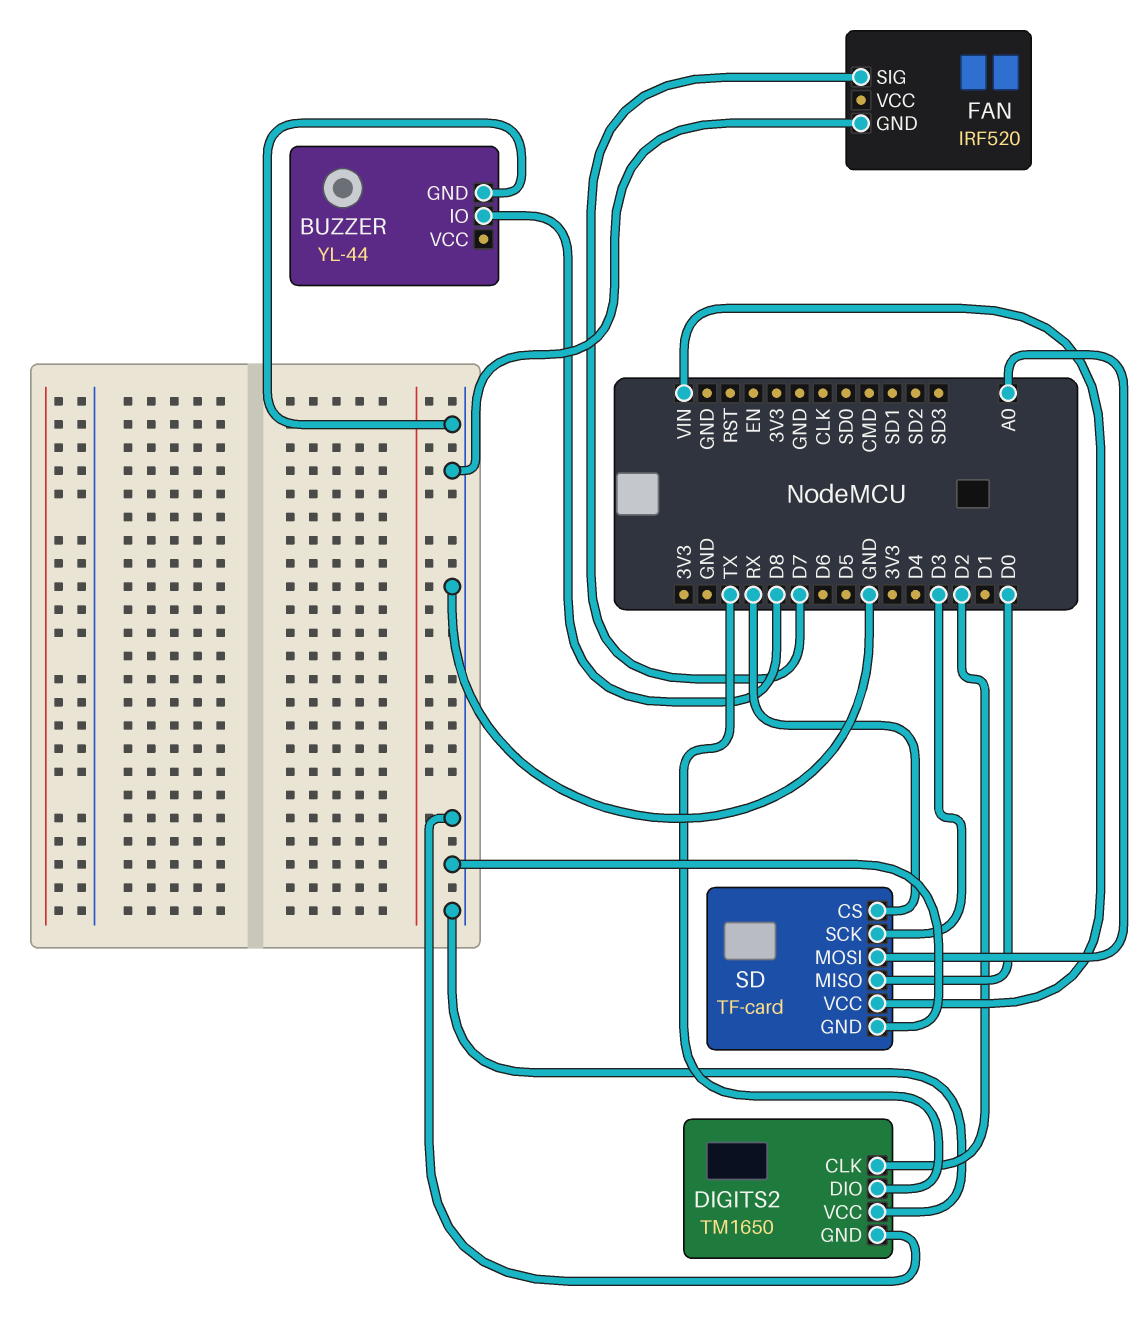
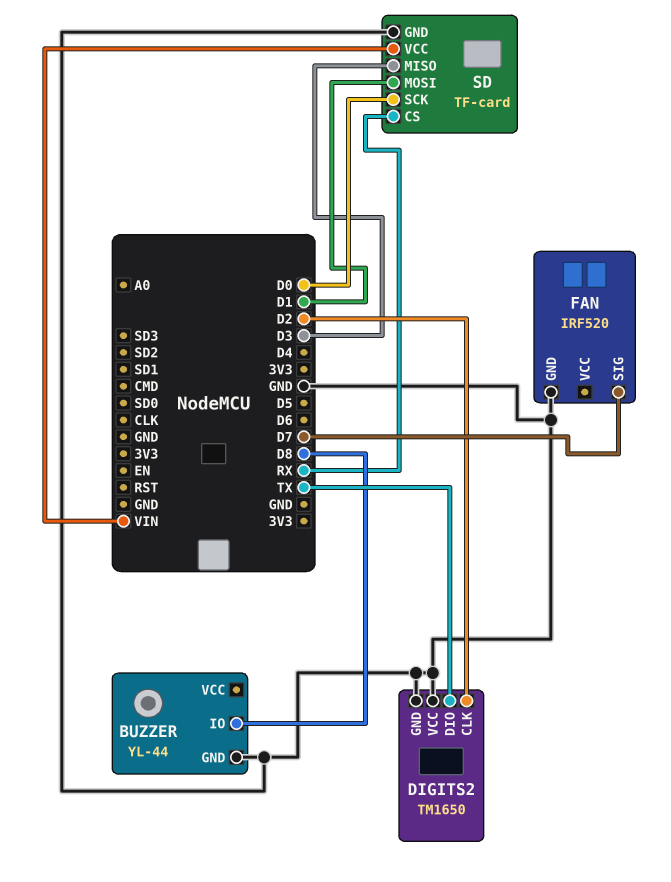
SD pin MISO: D0 -> D3
SD pin MOSI: A0 -> D1
SD pin SCK: D3 -> D0

